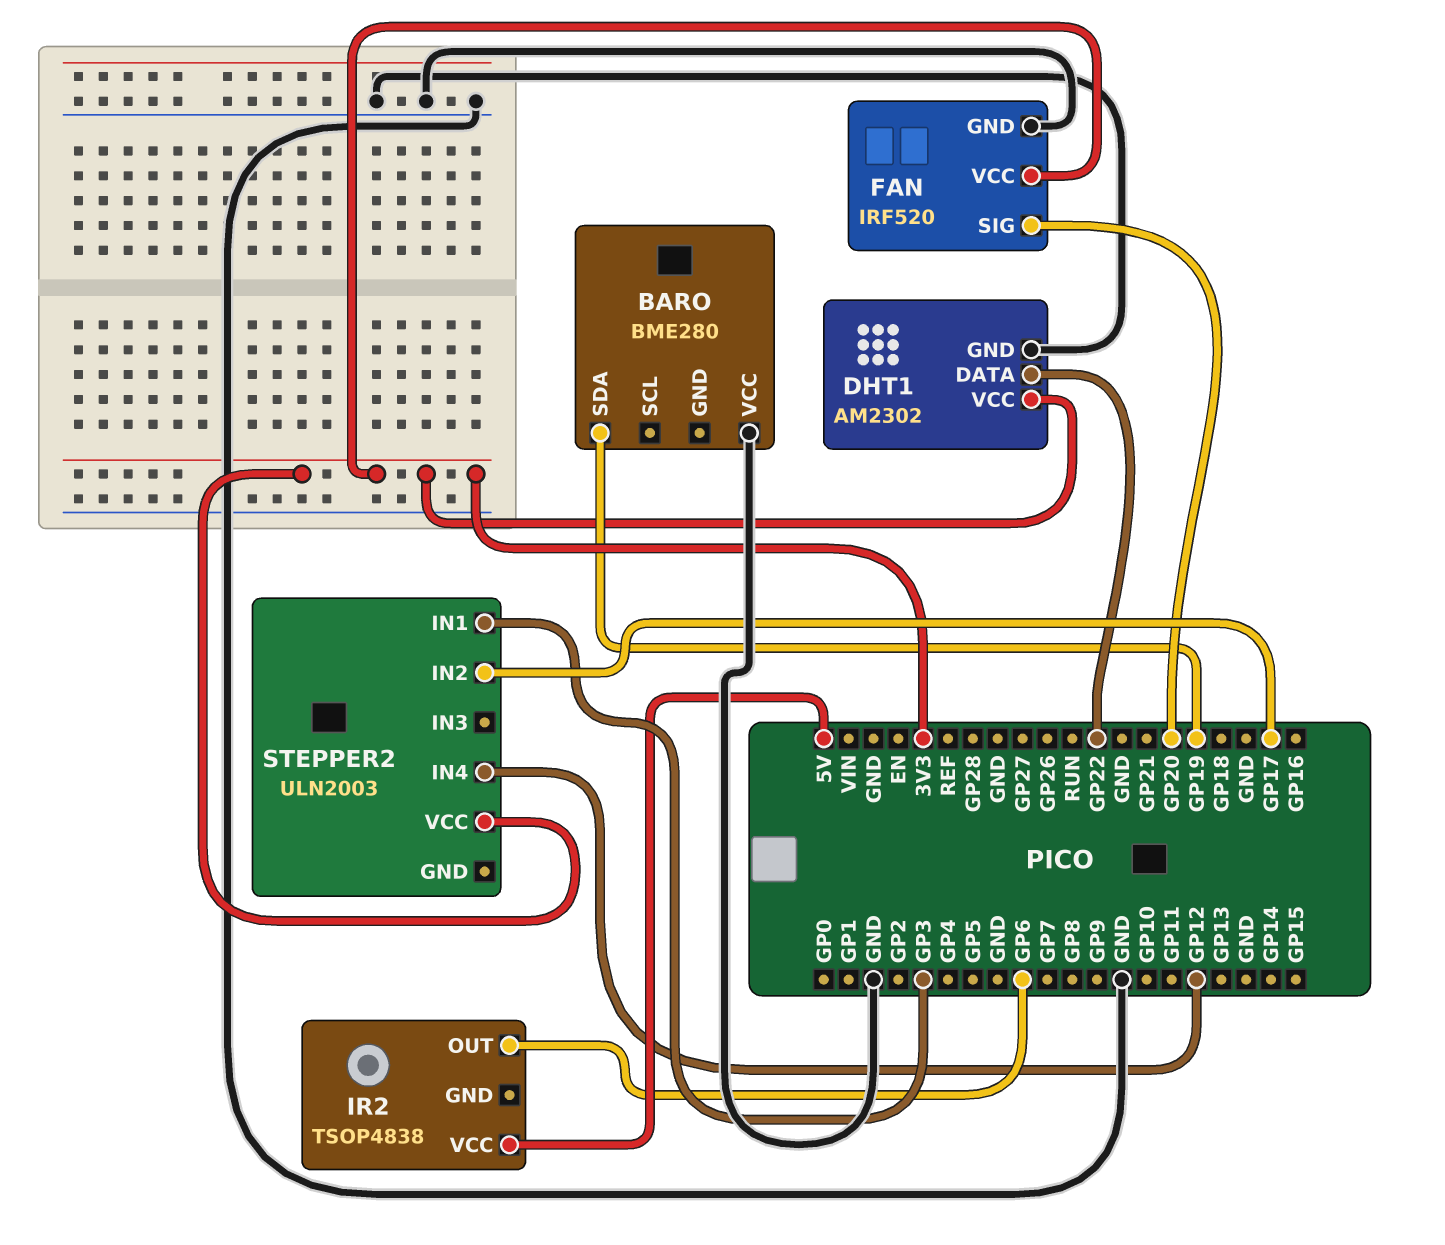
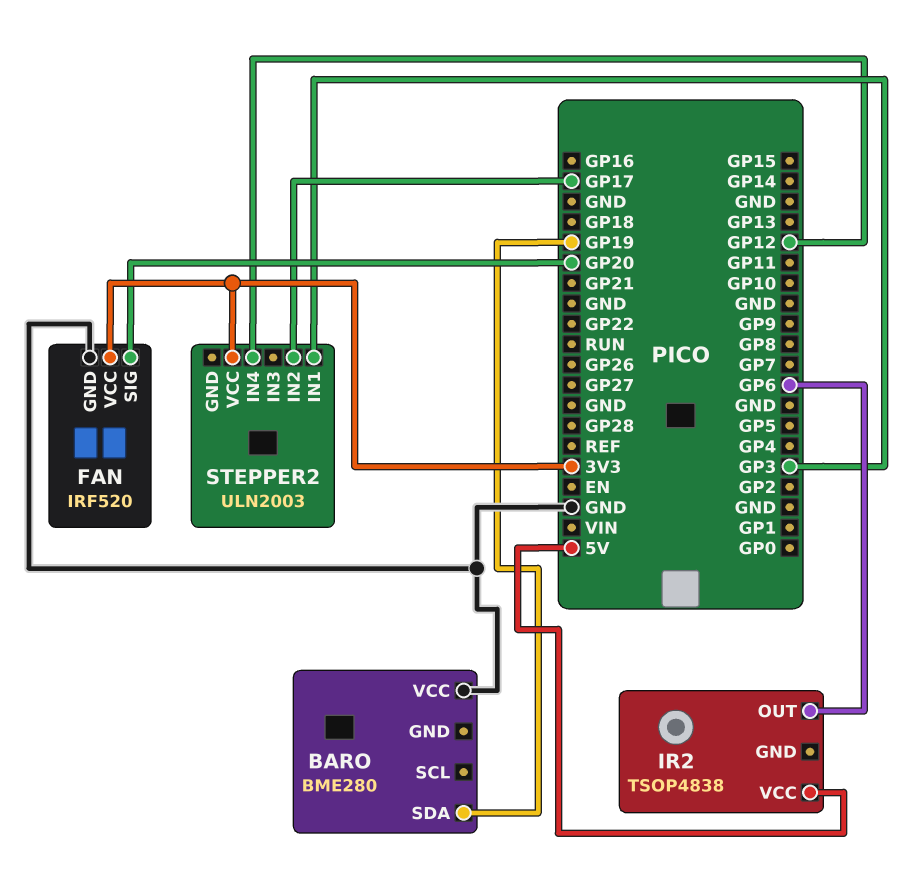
DHT1: AM2302 -> none
DHT1 pin DATA: GP22 -> none
DHT1 pin GND: GND -> none
DHT1 pin VCC: 3V3 -> none

